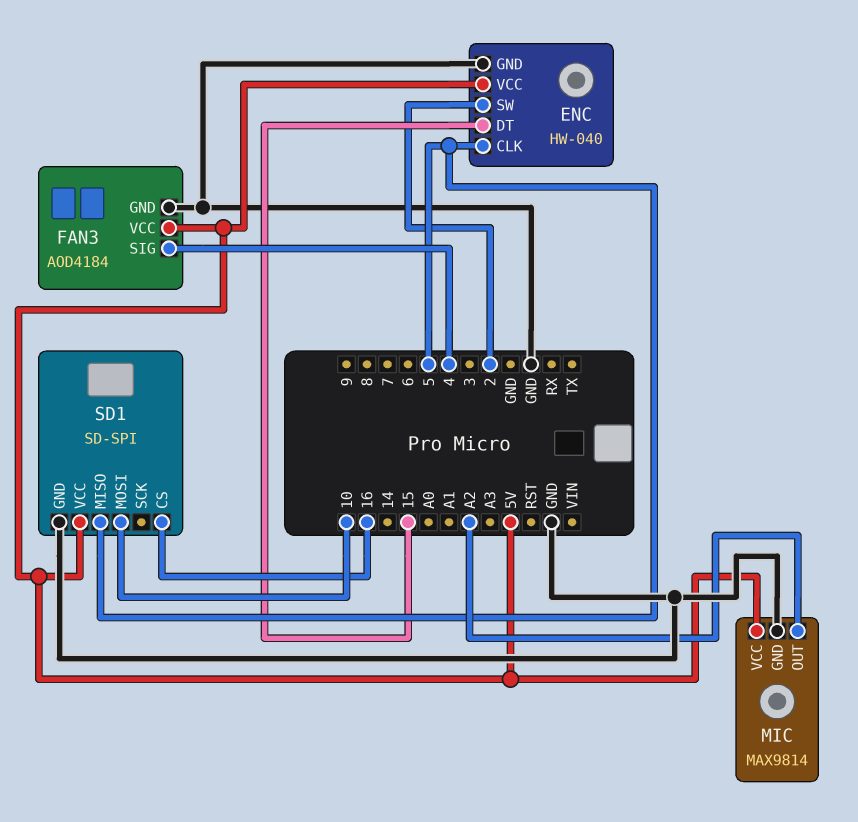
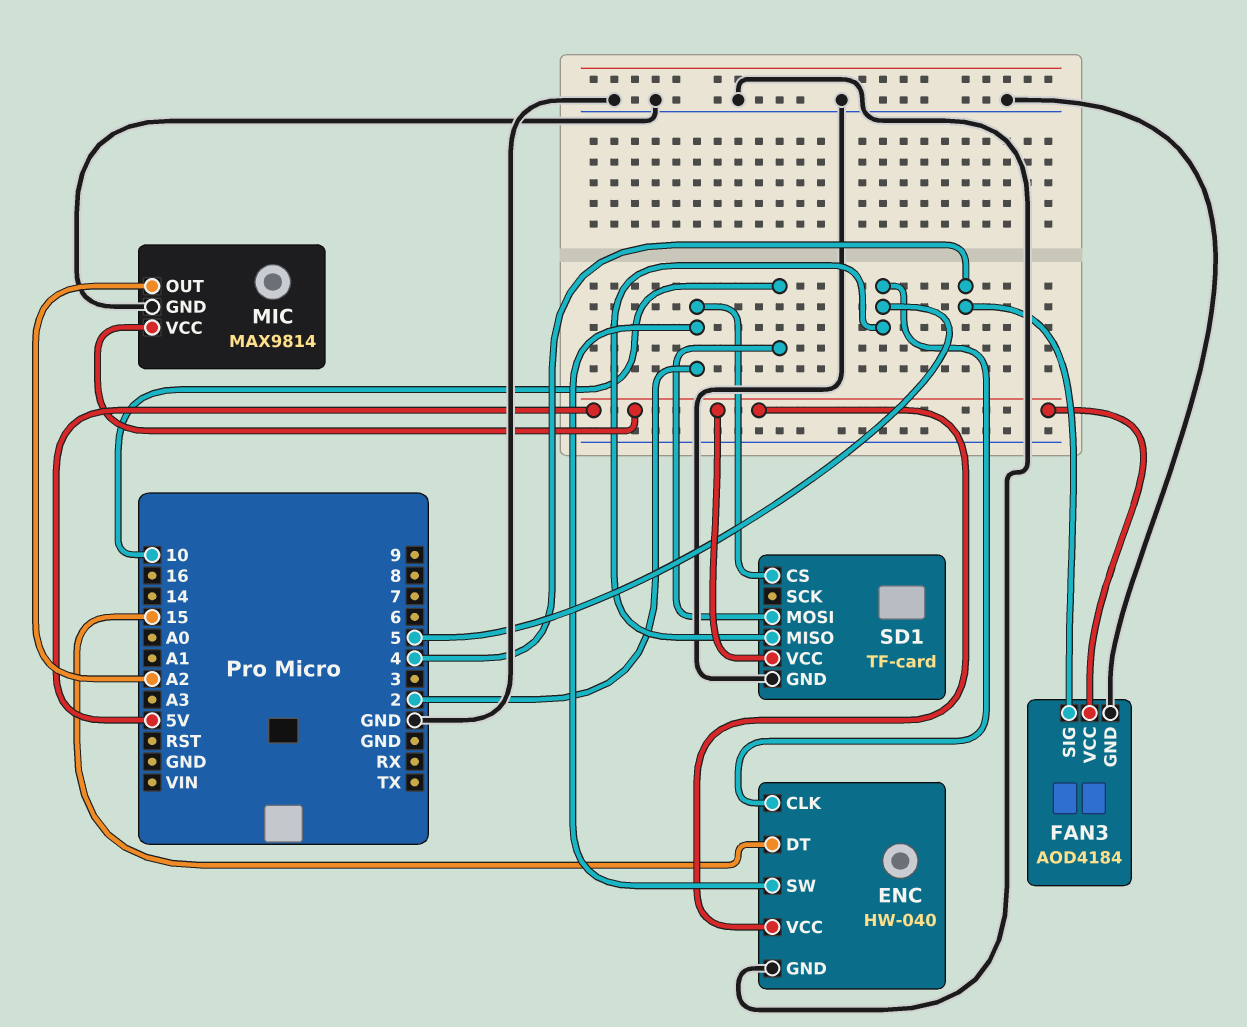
SD1: SD-SPI -> TF-card
SD1 pin CS: 16 -> 2

